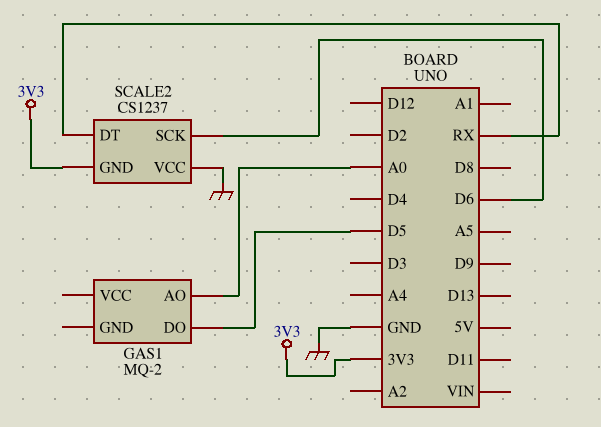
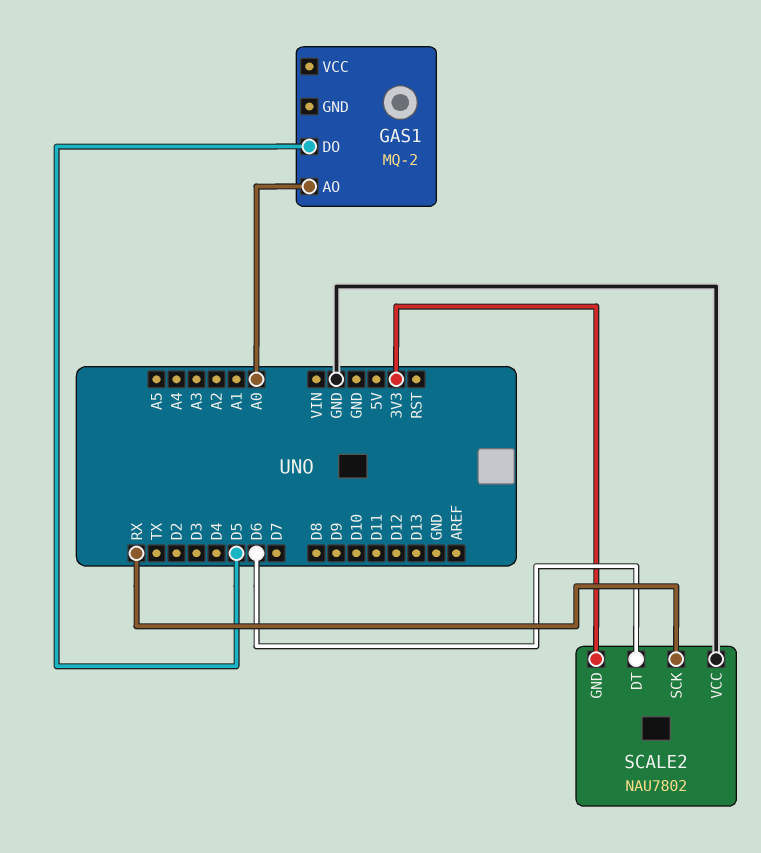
SCALE2: CS1237 -> NAU7802
SCALE2 pin DT: RX -> D6
SCALE2 pin SCK: D6 -> RX

